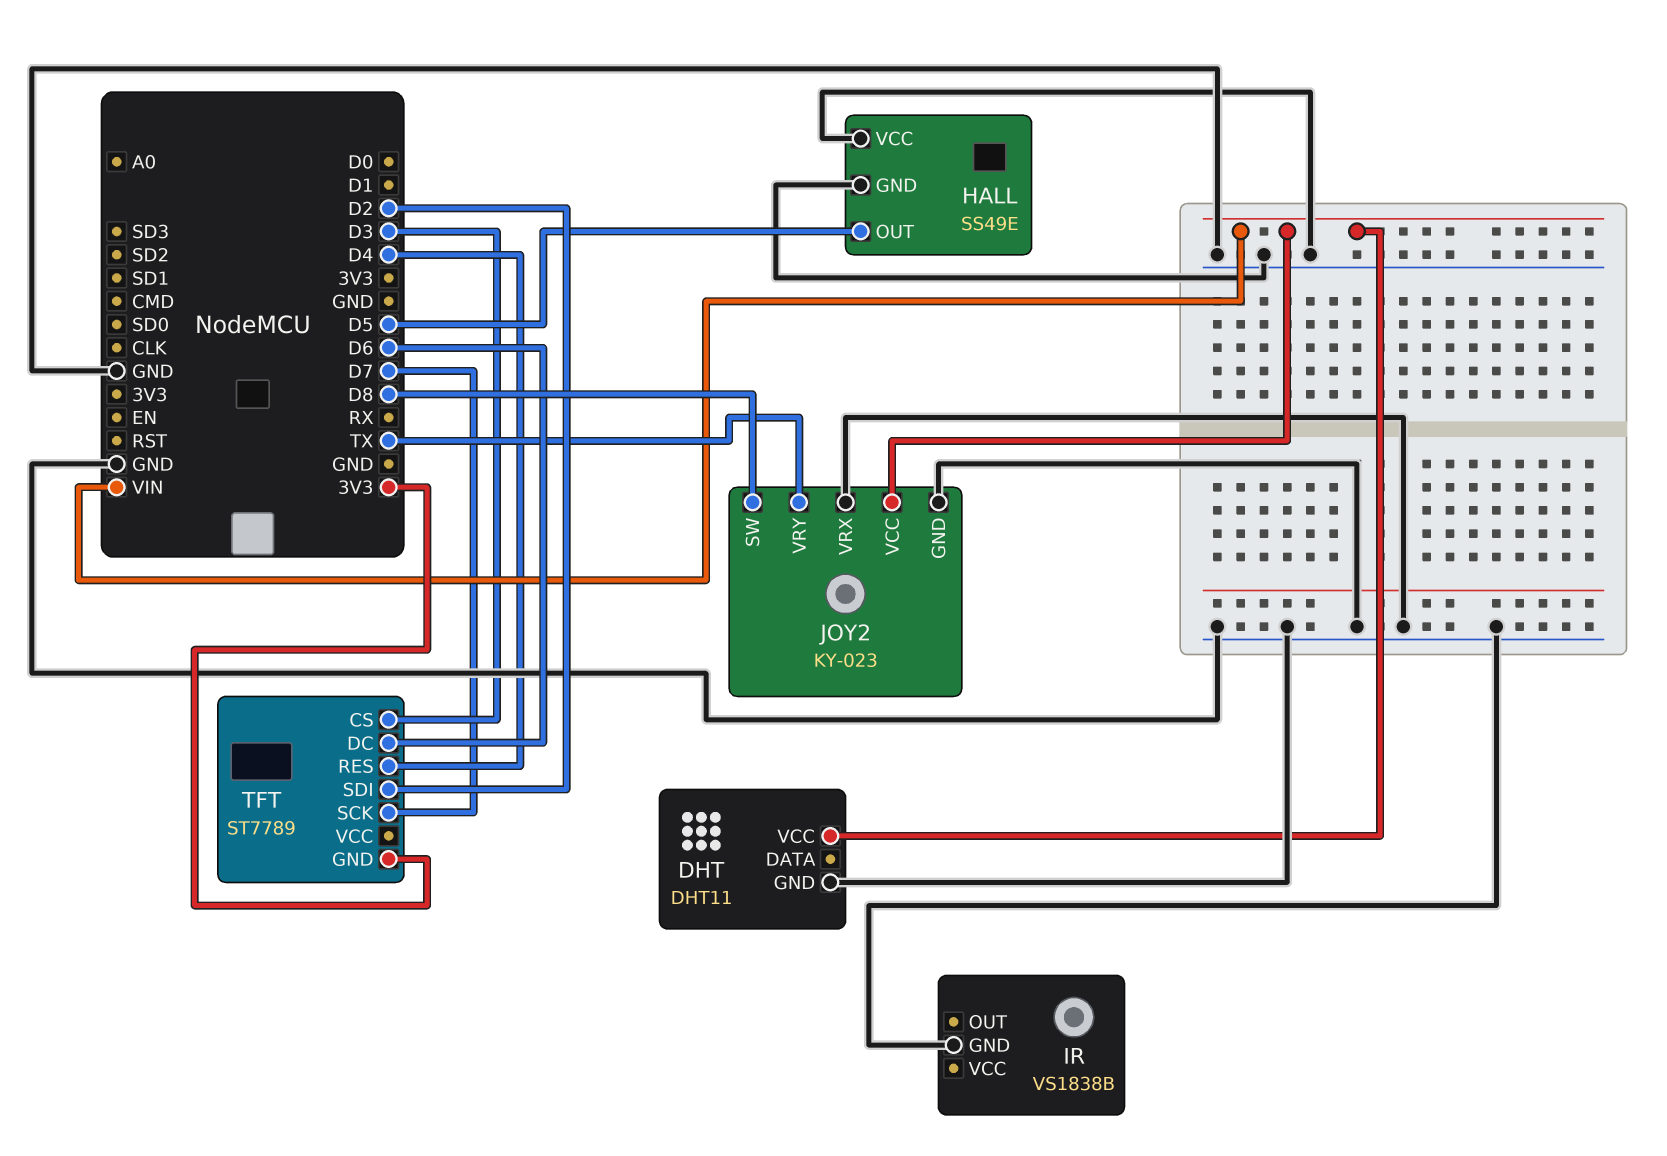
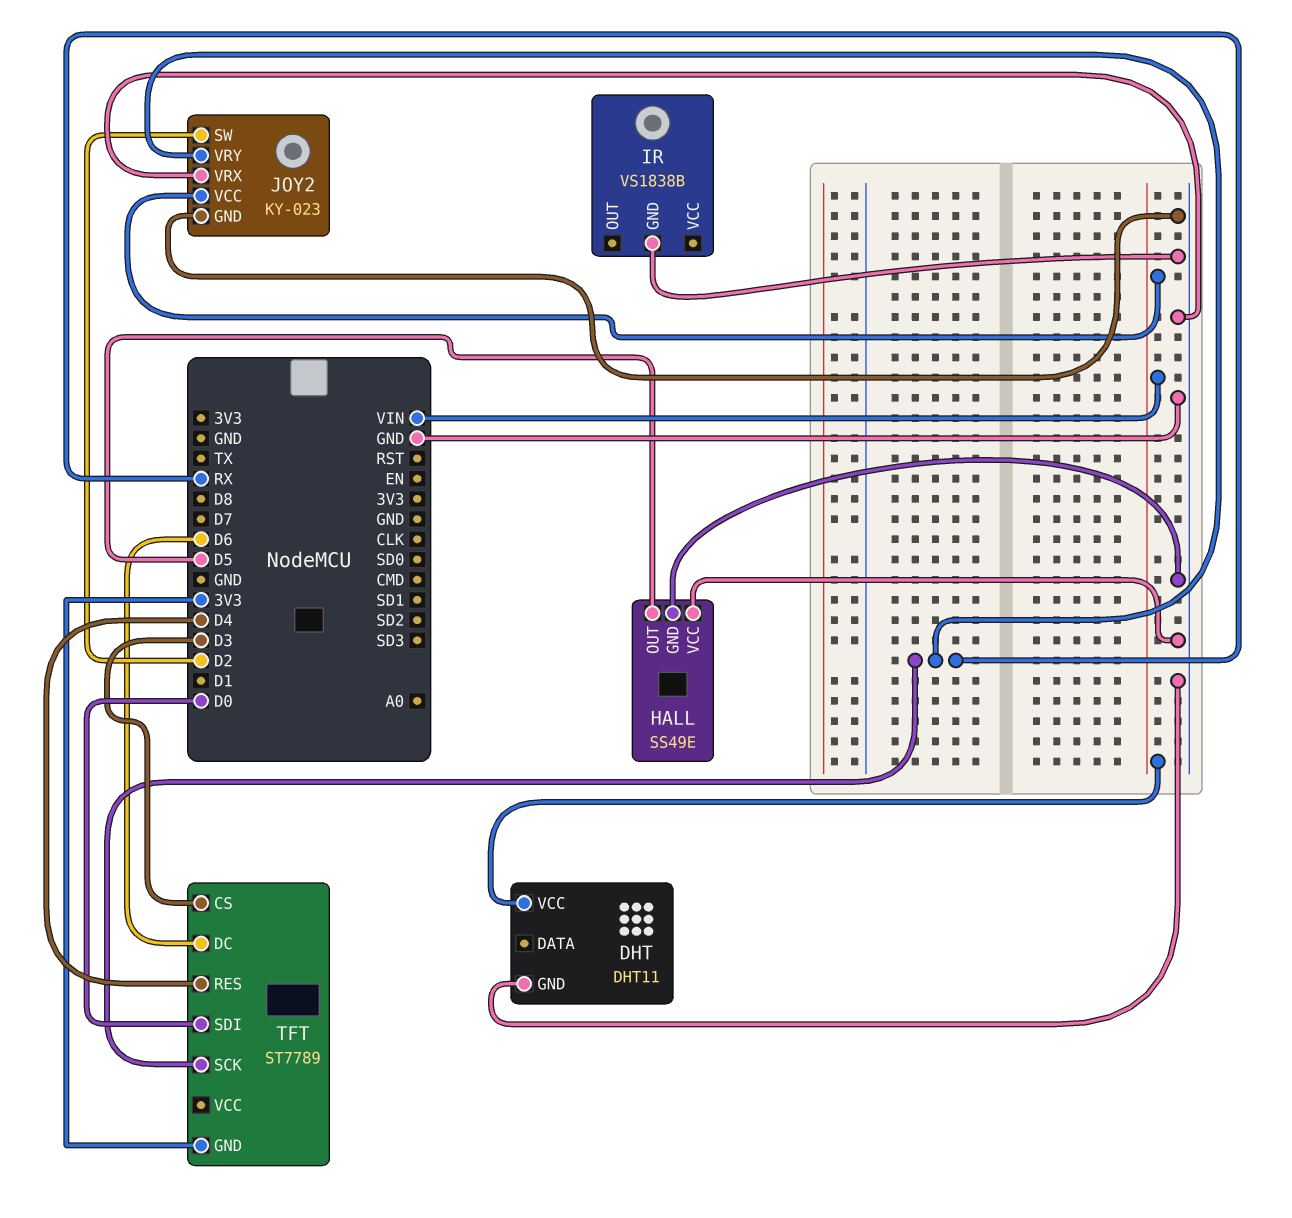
JOY2 pin SW: D8 -> D2
JOY2 pin VRY: TX -> RX
TFT pin SCK: D7 -> RX
TFT pin SDI: D2 -> D0

